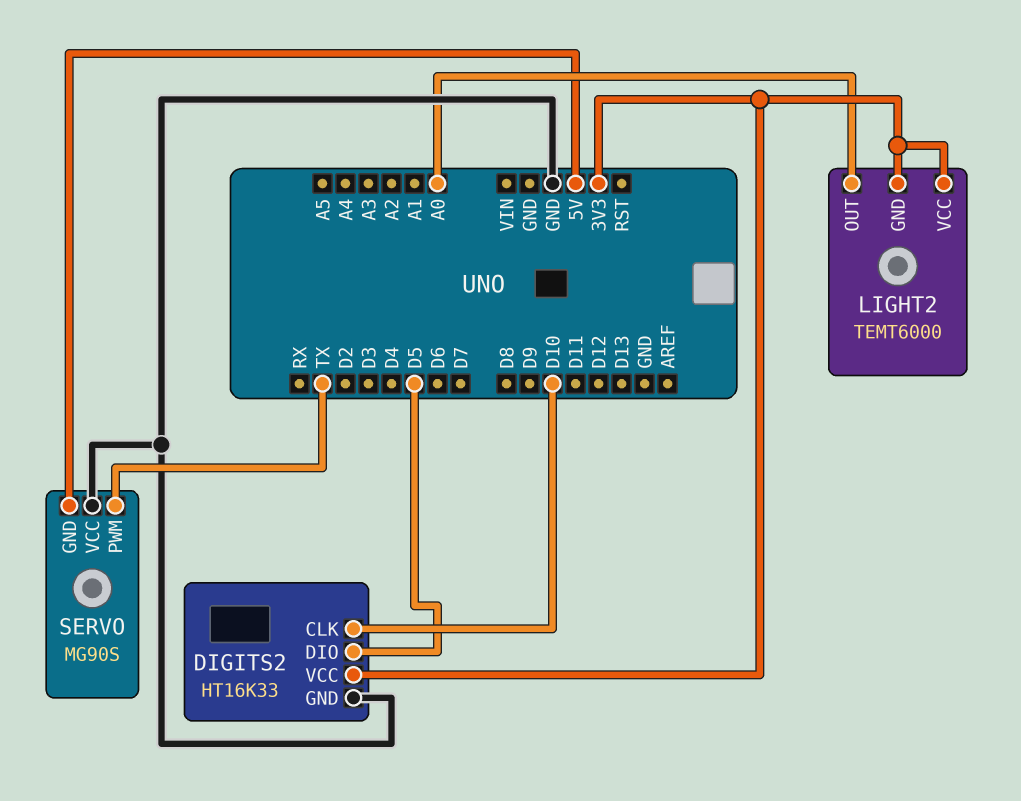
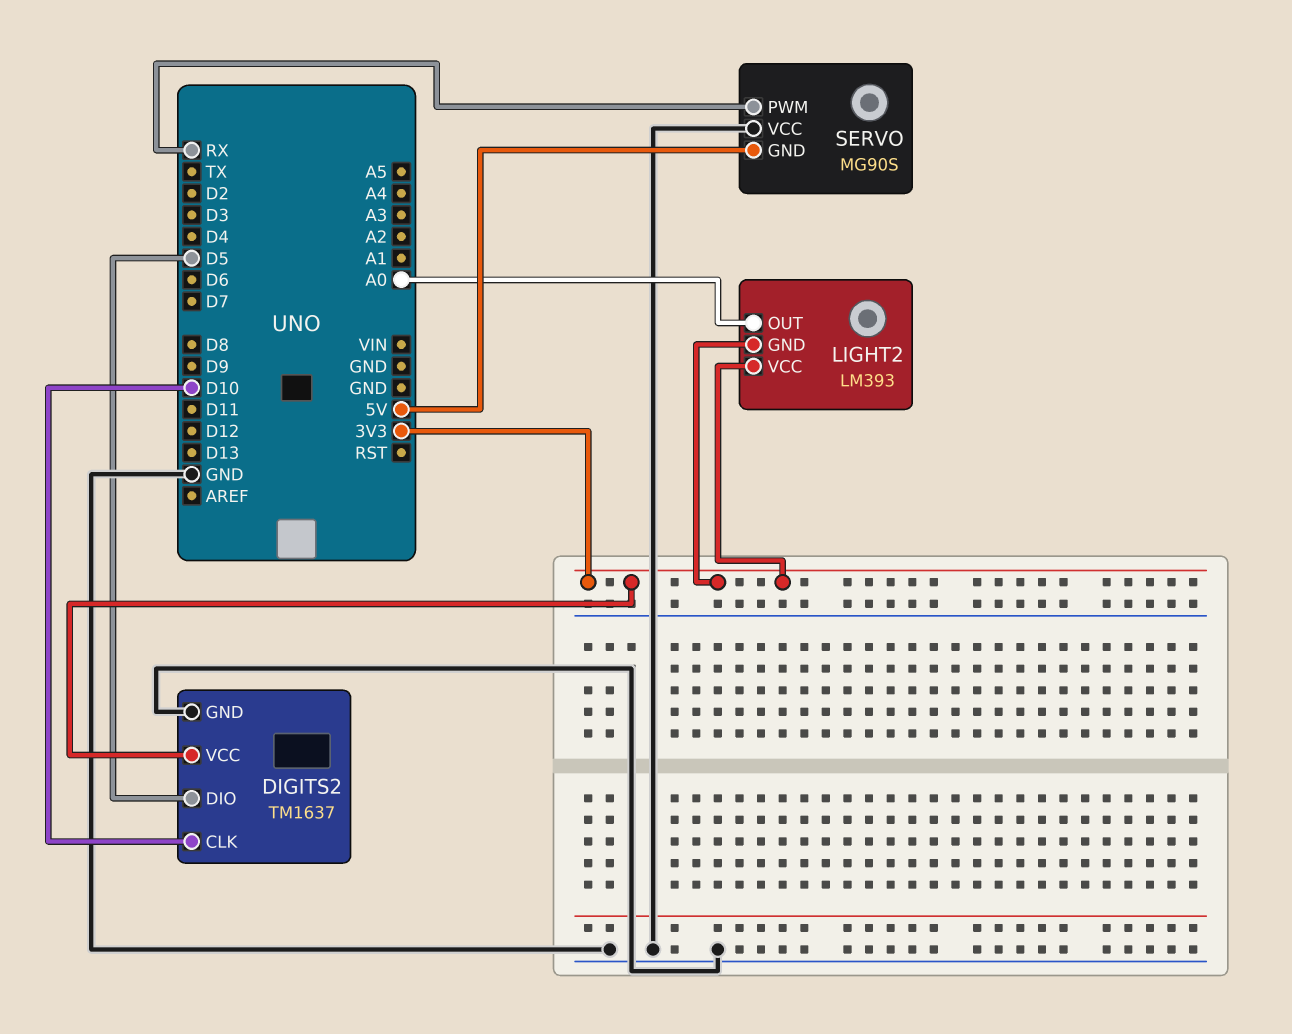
DIGITS2: HT16K33 -> TM1637
LIGHT2: TEMT6000 -> LM393
SERVO pin PWM: TX -> RX

